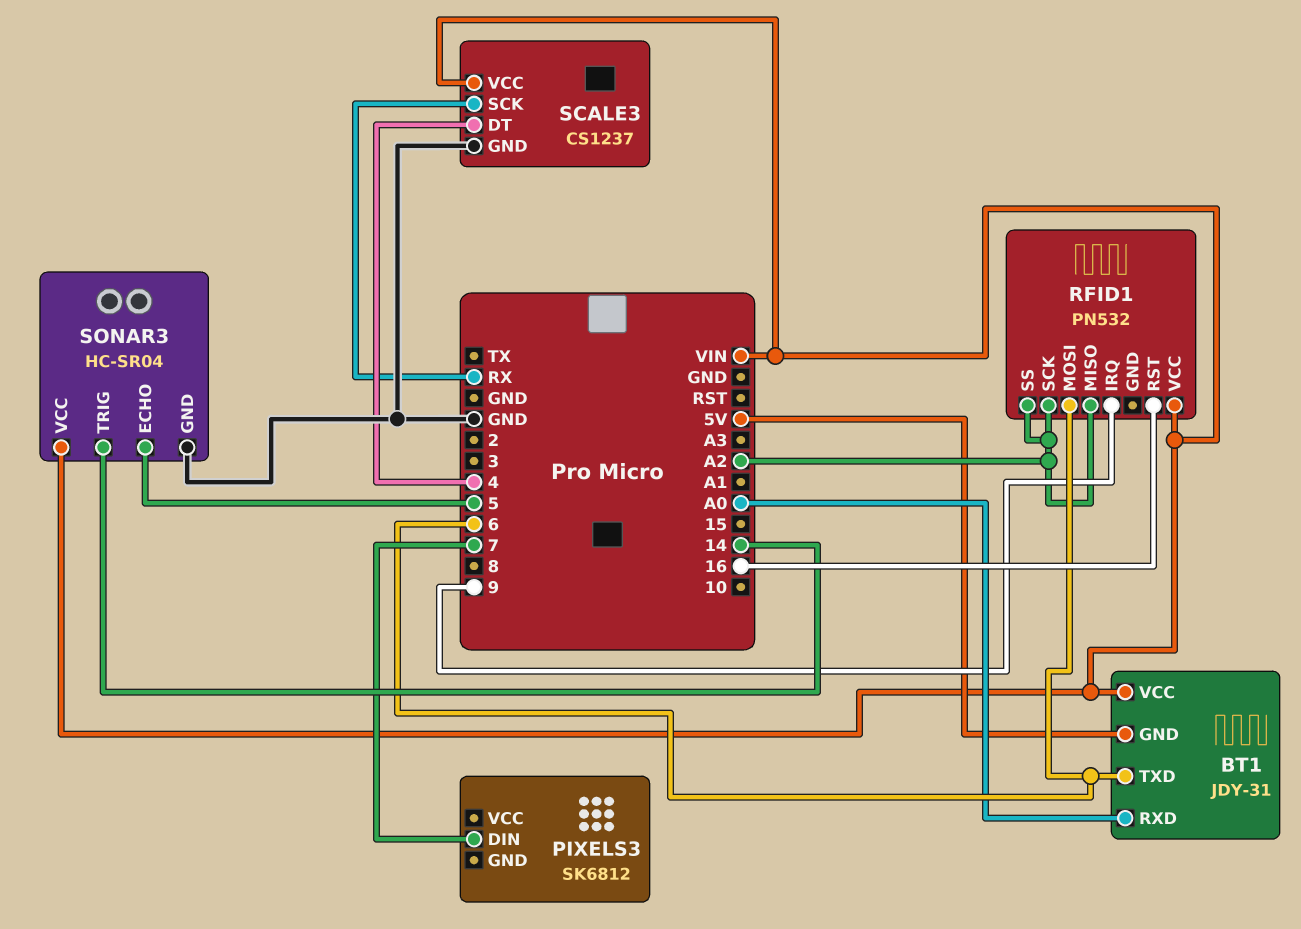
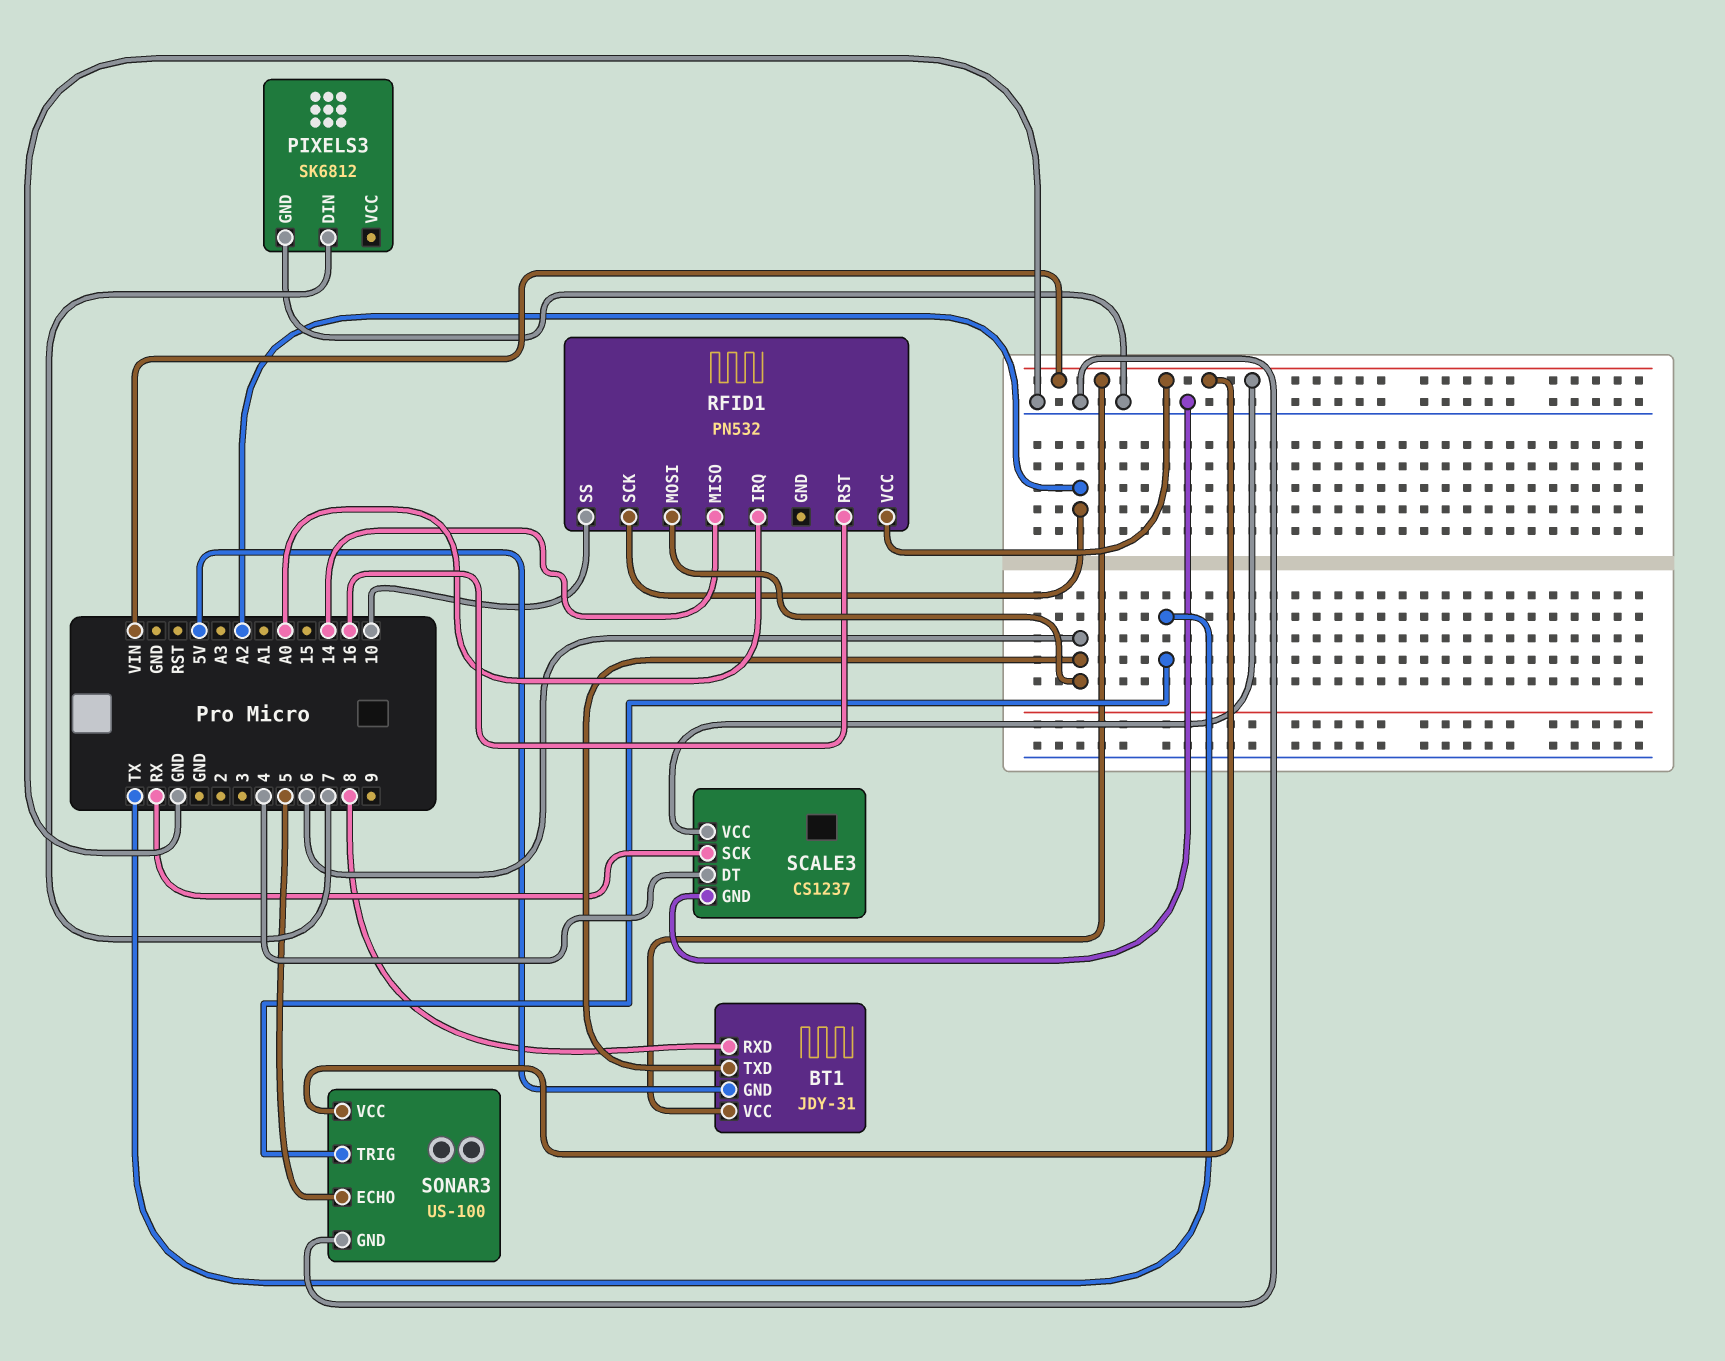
BT1 pin RXD: A0 -> 8
PIXELS3 pin GND: none -> GND
RFID1 pin IRQ: 9 -> A0
RFID1 pin MISO: A2 -> 14
RFID1 pin SS: A2 -> 10
SONAR3: HC-SR04 -> US-100
SONAR3 pin TRIG: 14 -> TX

